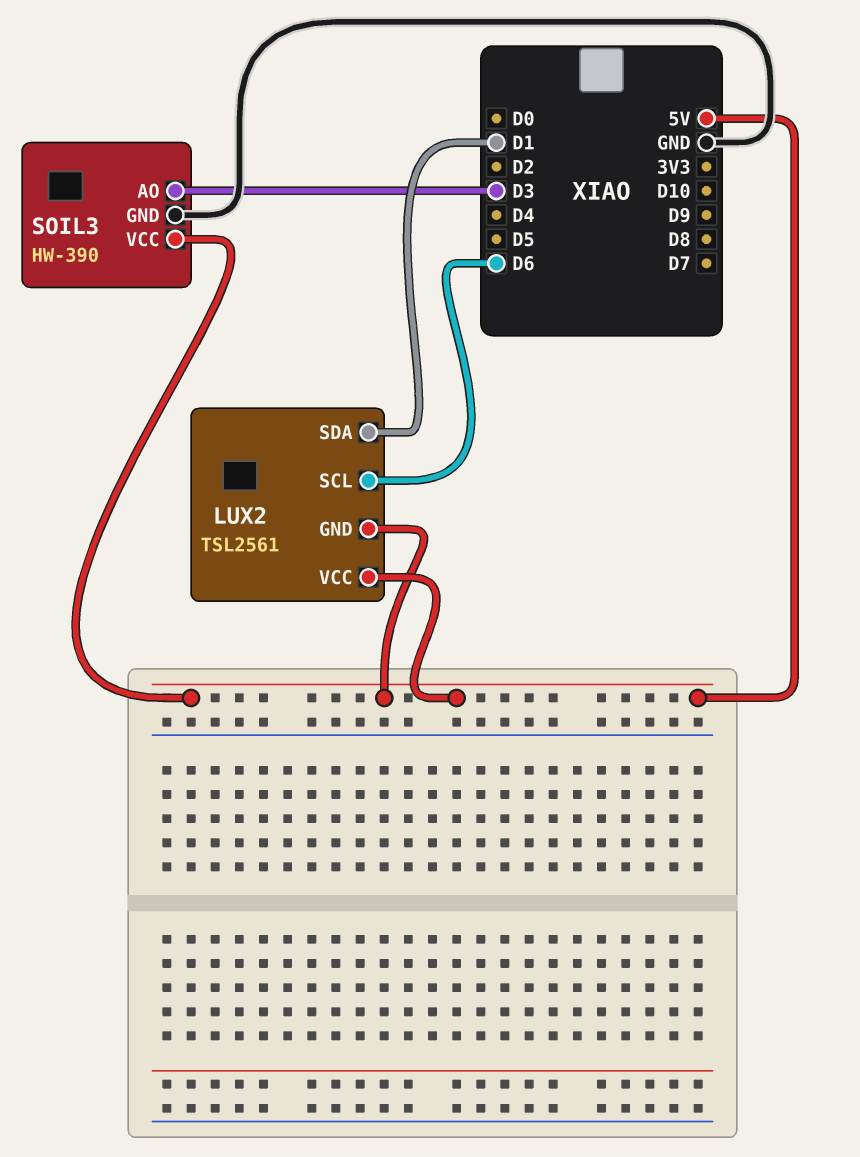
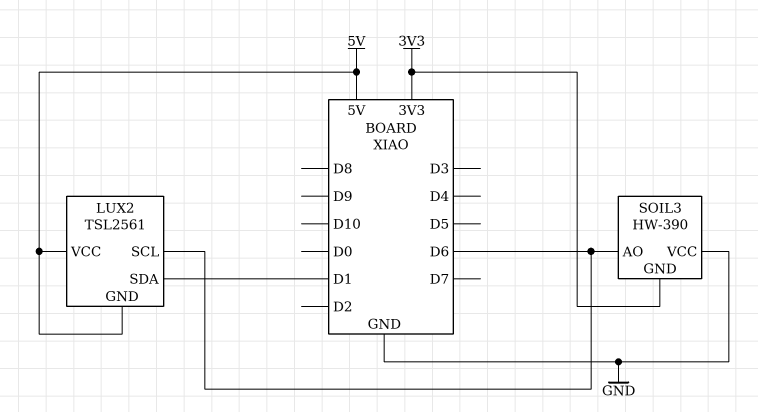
SOIL3 pin AO: D3 -> D6
SOIL3 pin GND: GND -> 3V3
SOIL3 pin VCC: 5V -> GND

